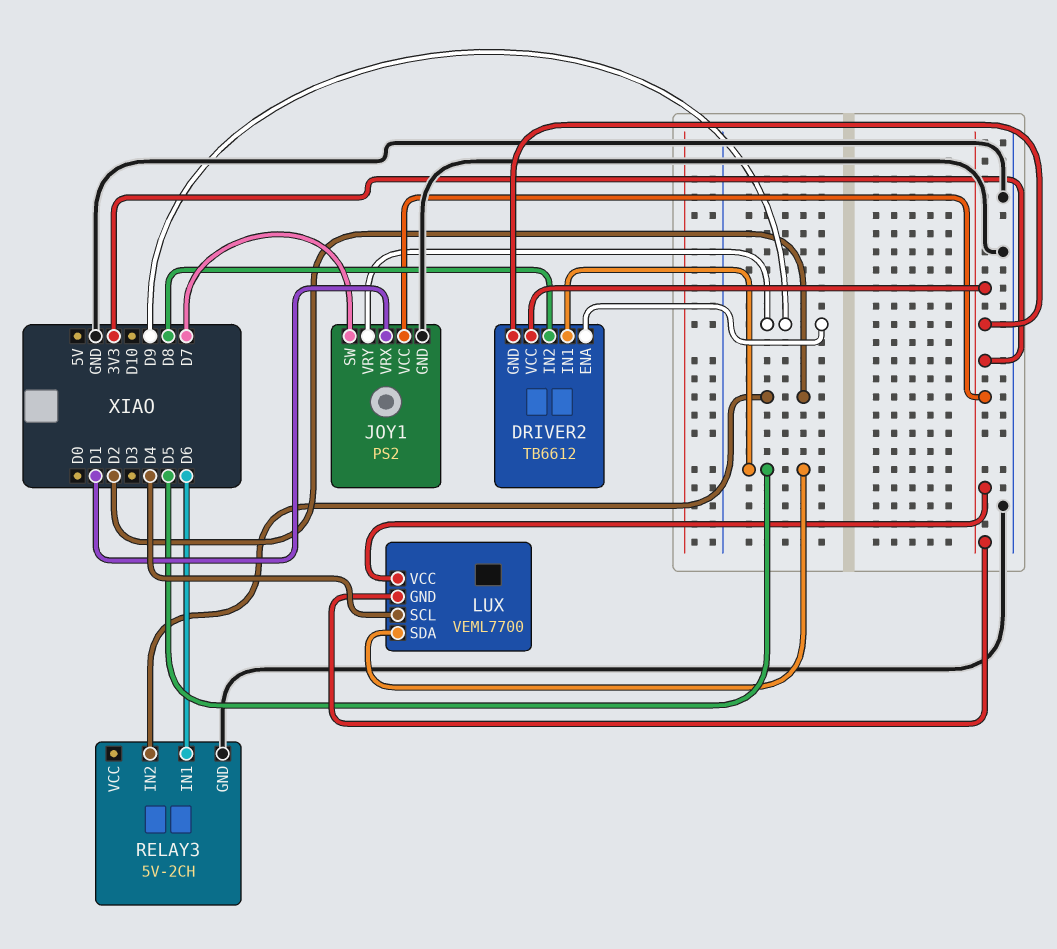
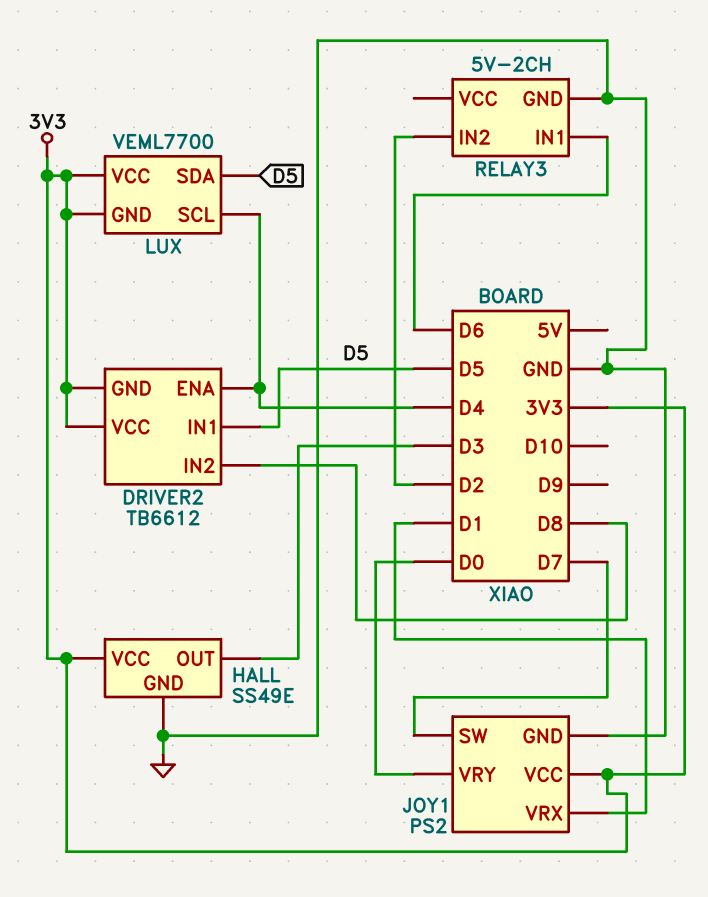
DRIVER2 pin ENA: D9 -> D4
HALL: none -> SS49E
HALL pin GND: none -> GND
HALL pin OUT: none -> D3
HALL pin VCC: none -> 3V3
JOY1 pin VRY: D9 -> D0

